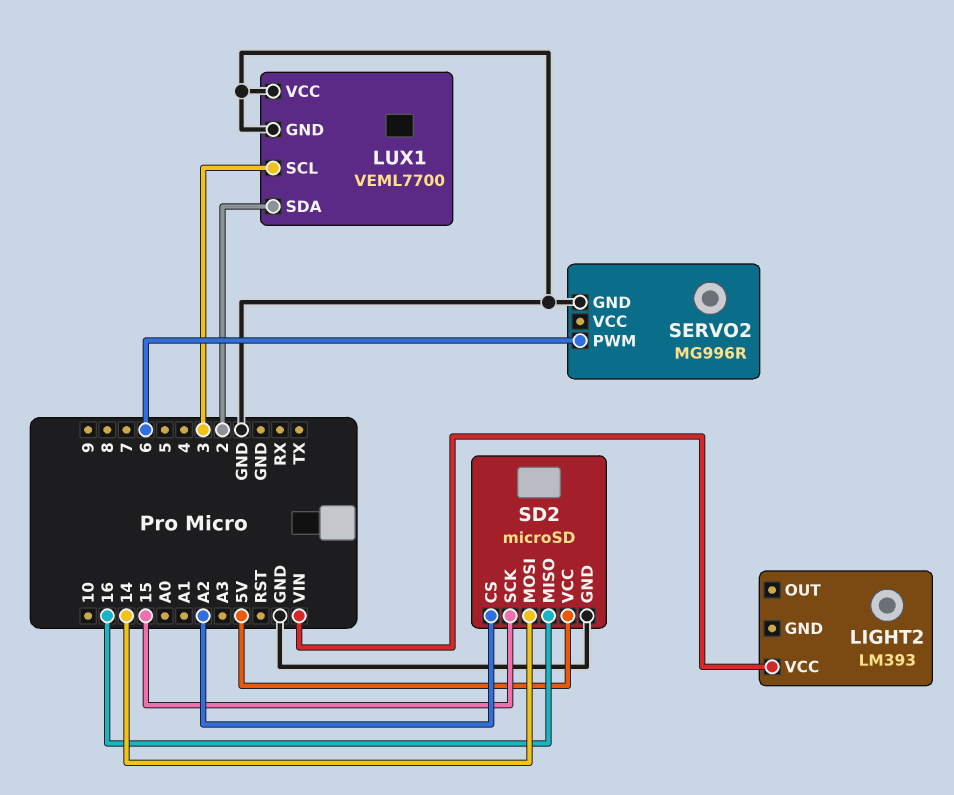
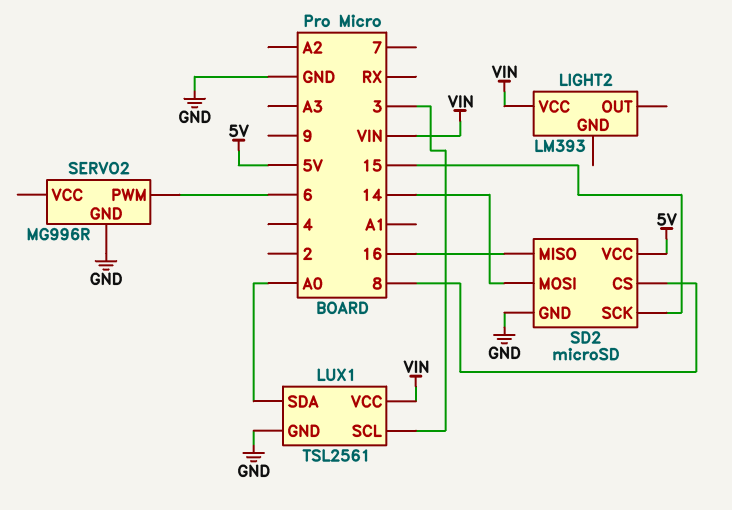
LUX1: VEML7700 -> TSL2561
LUX1 pin SDA: 2 -> A0
LUX1 pin VCC: GND -> VIN
SD2 pin CS: A2 -> 8

